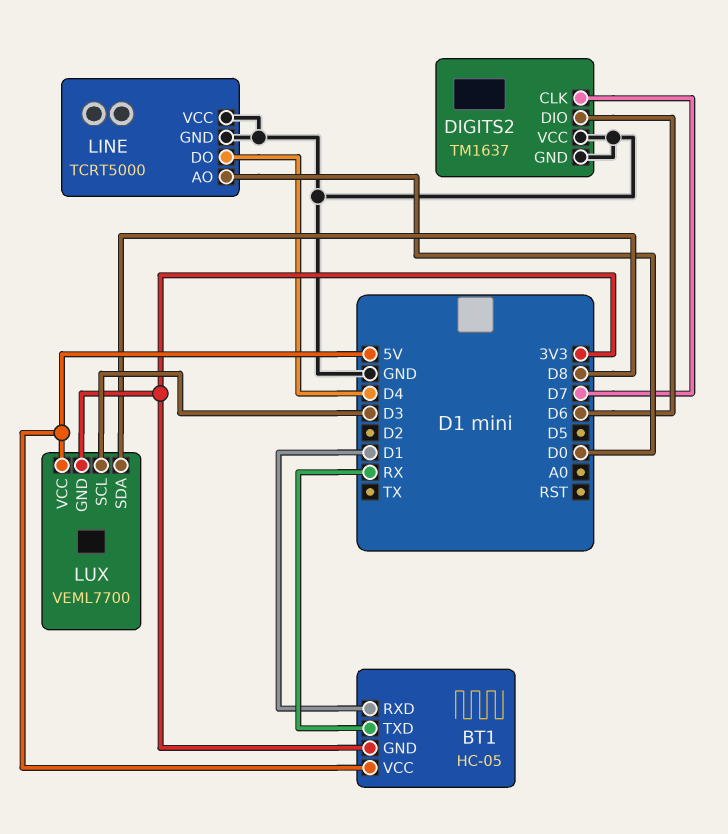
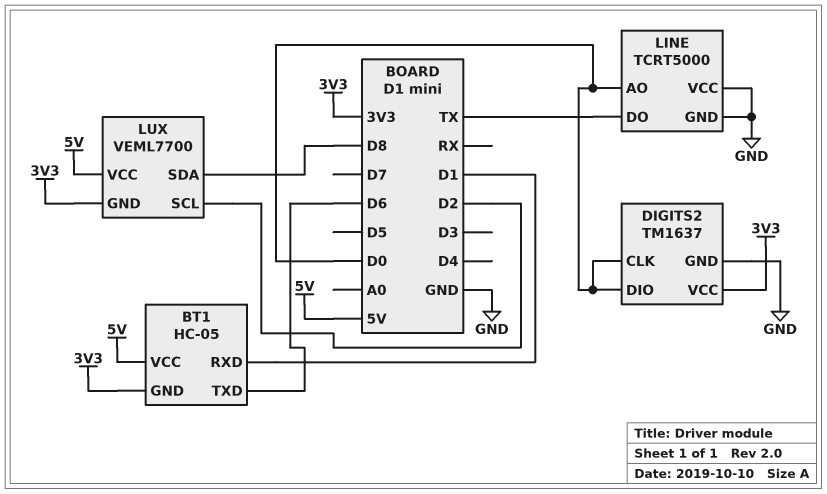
BT1 pin TXD: RX -> D6
DIGITS2 pin CLK: D7 -> D0
DIGITS2 pin DIO: D6 -> D0
DIGITS2 pin VCC: GND -> 3V3
LINE pin DO: D4 -> TX
LUX pin SCL: D3 -> D2

